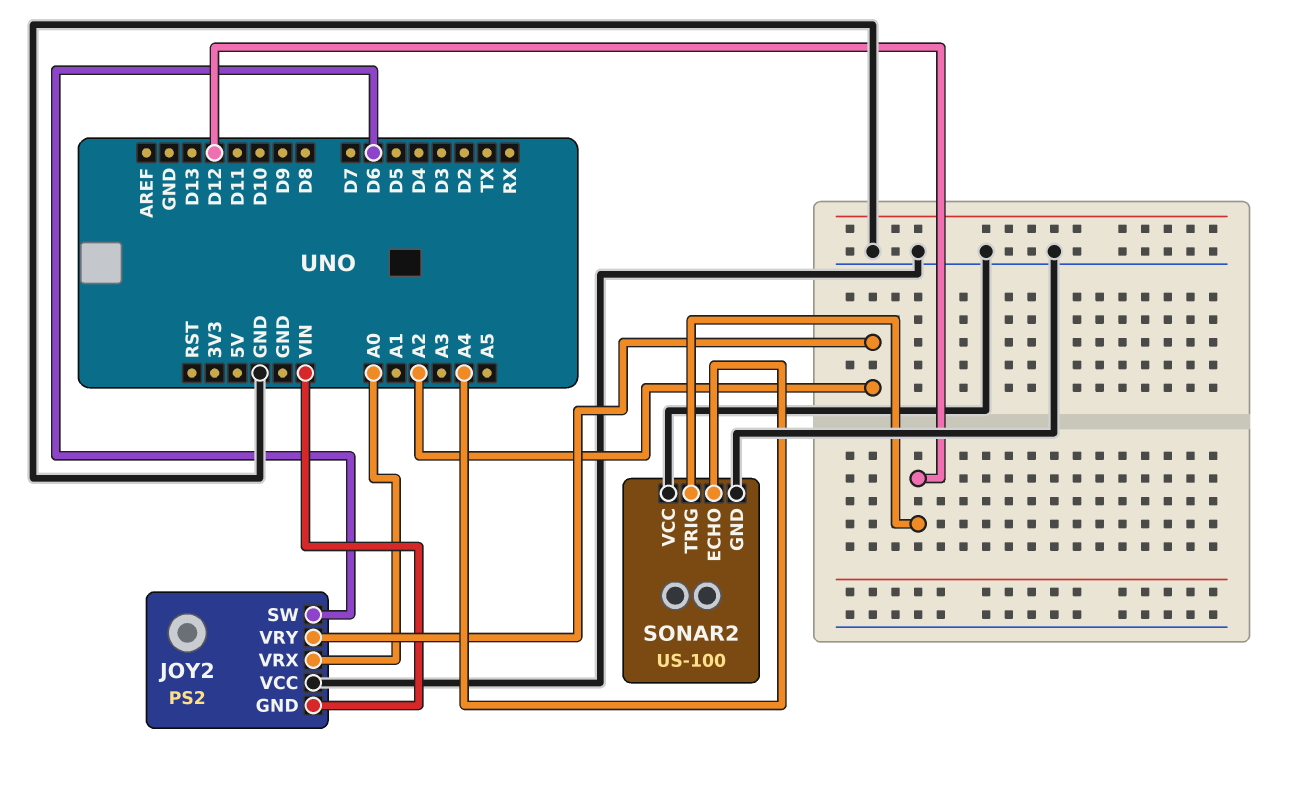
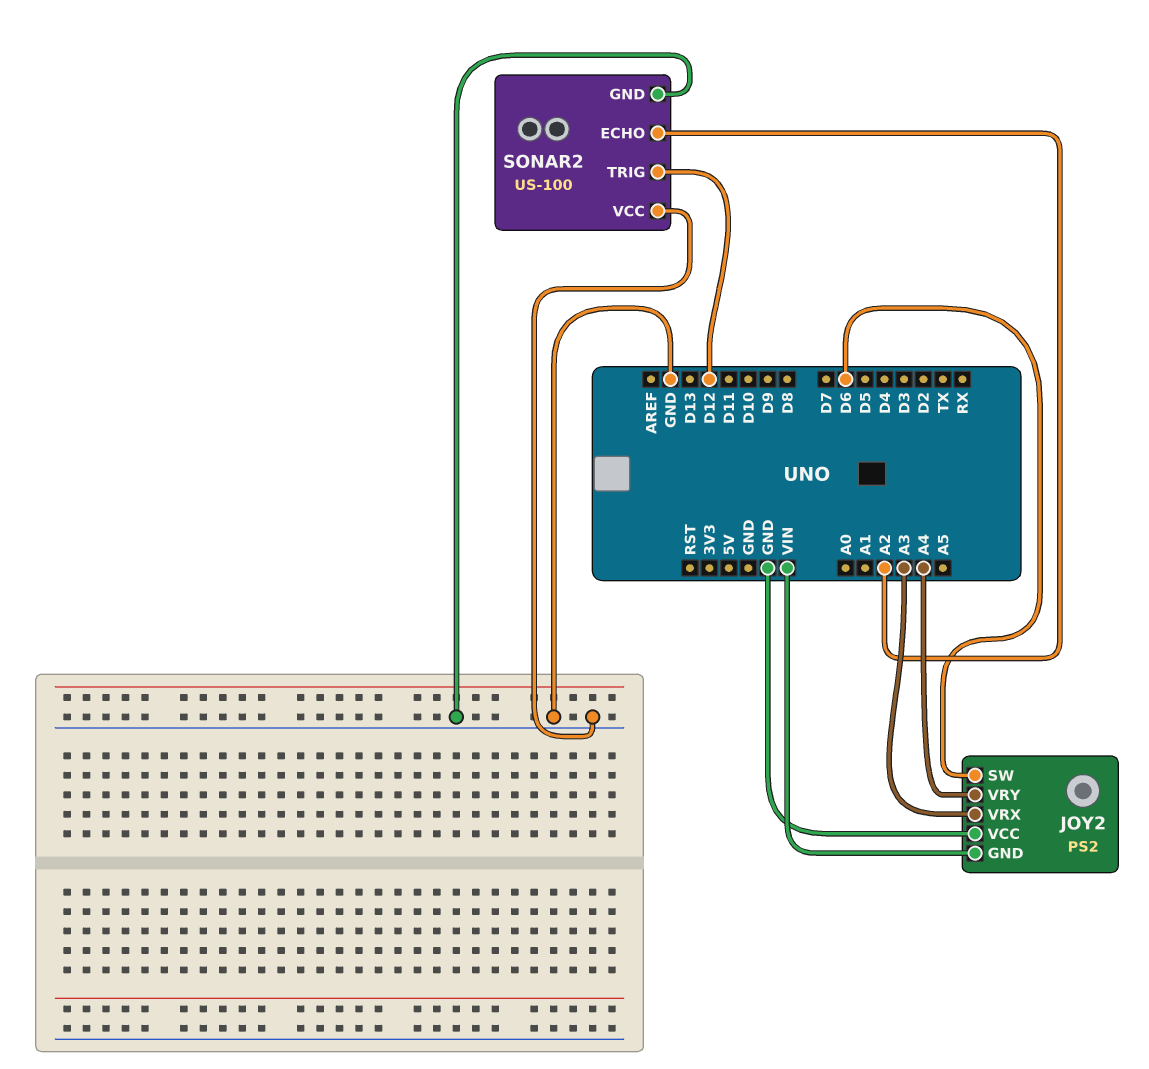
JOY2 pin VRX: A0 -> A3
JOY2 pin VRY: A2 -> A4
SONAR2 pin ECHO: A4 -> A2

